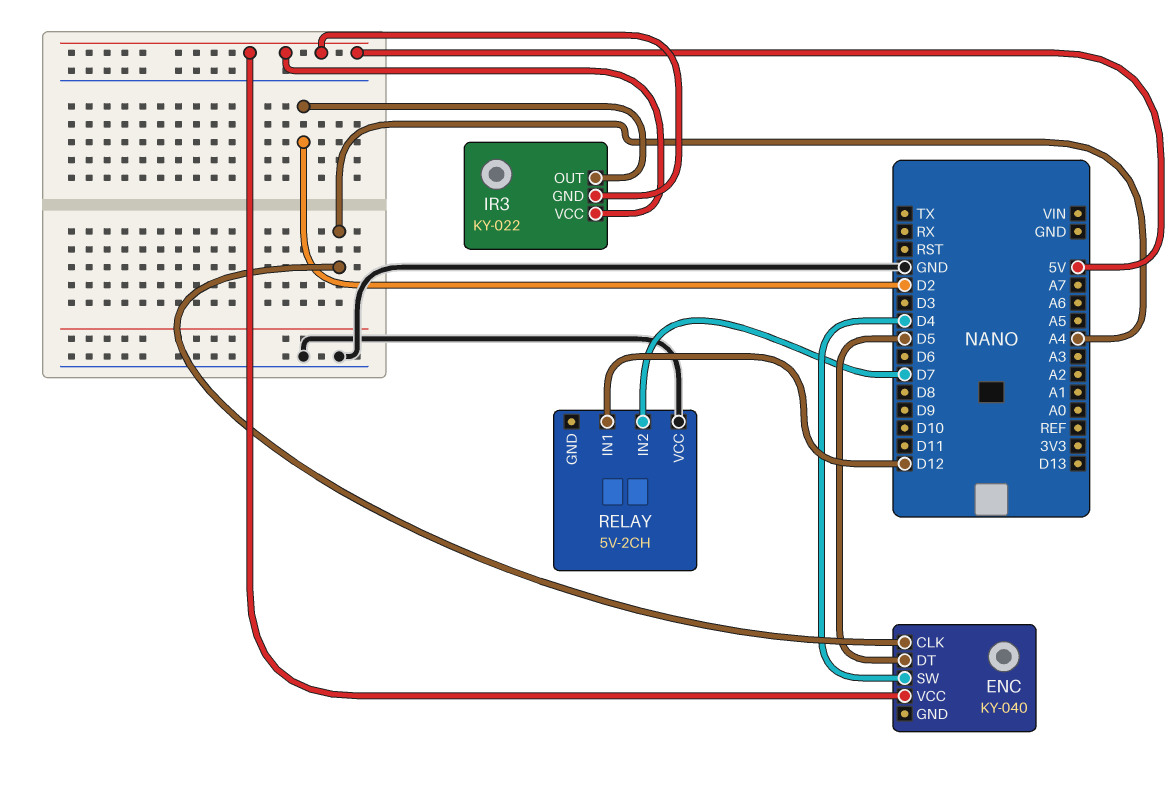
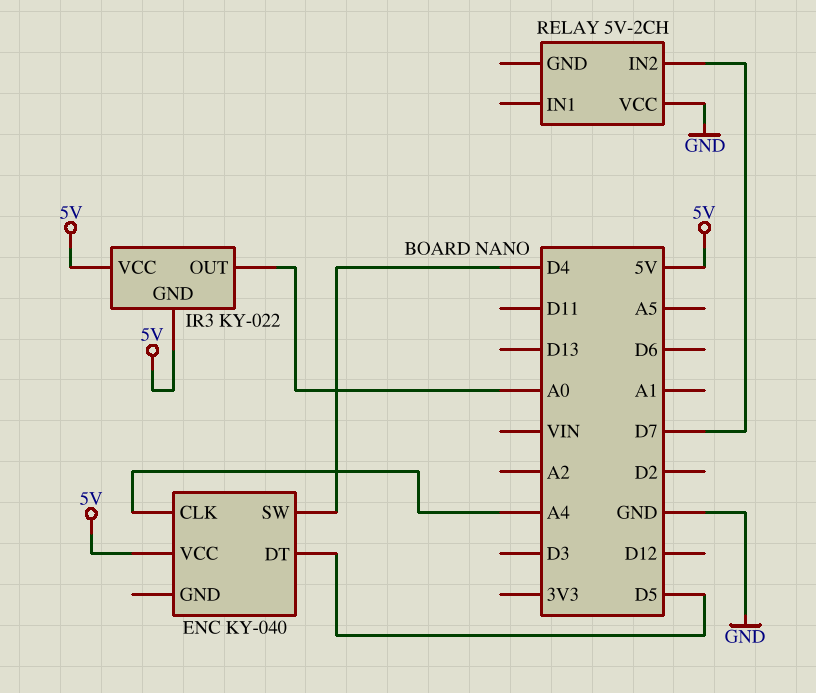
IR3 pin OUT: D2 -> A0
RELAY pin IN1: D12 -> none

